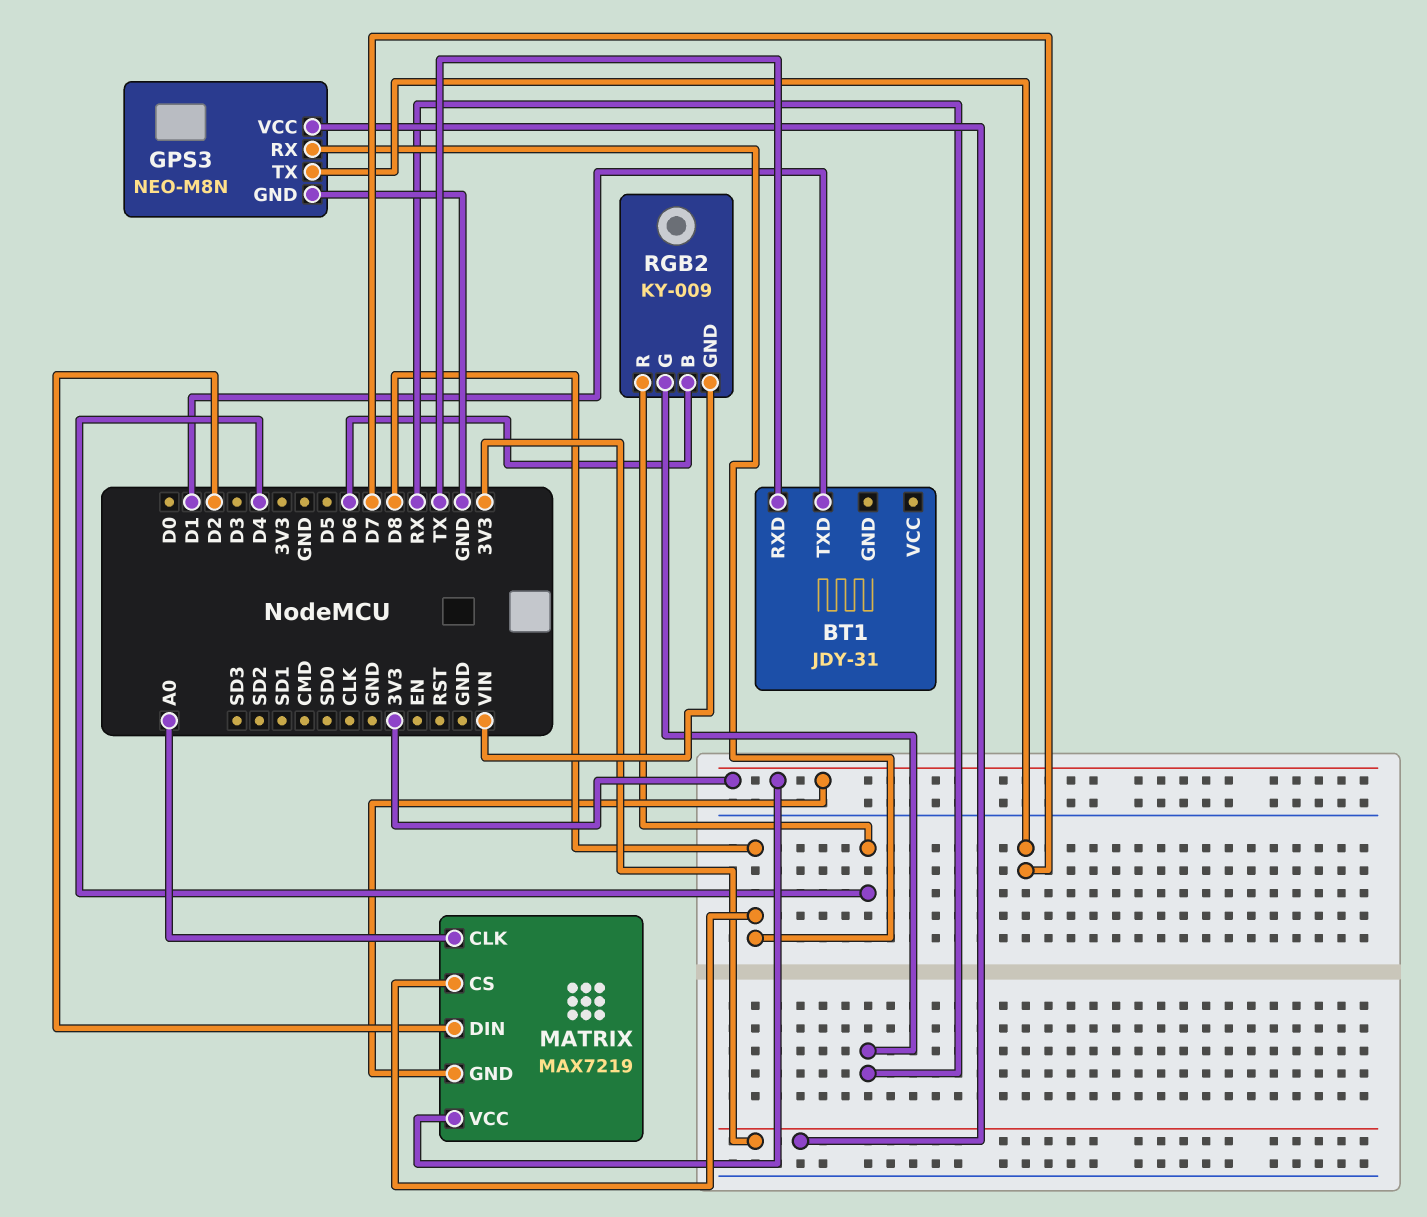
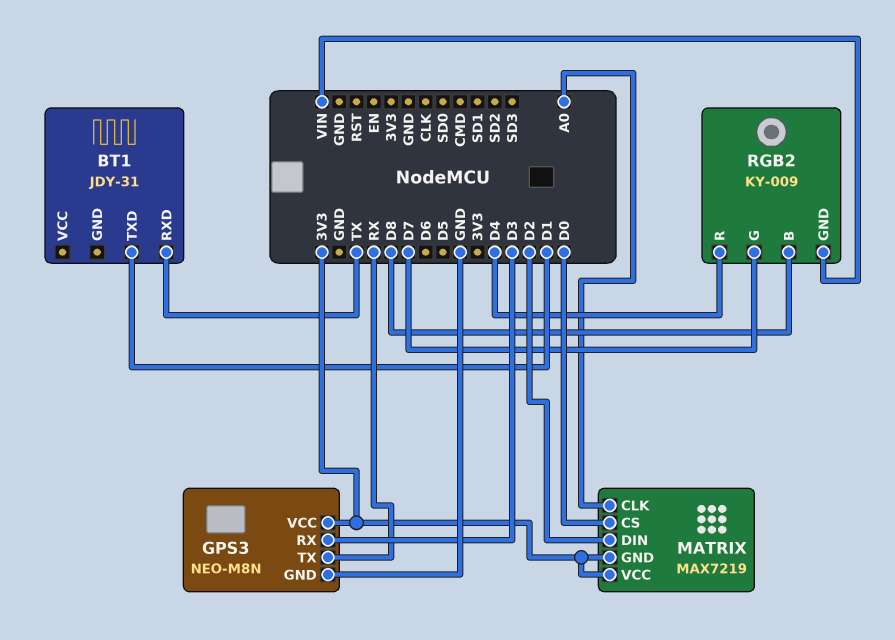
GPS3 pin RX: D8 -> D3
GPS3 pin TX: D7 -> RX
MATRIX pin CS: D8 -> D0
RGB2 pin B: D6 -> D8
RGB2 pin G: RX -> D7

